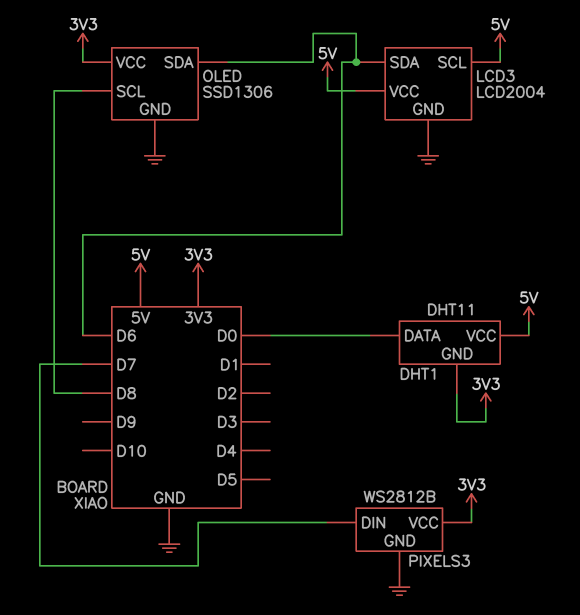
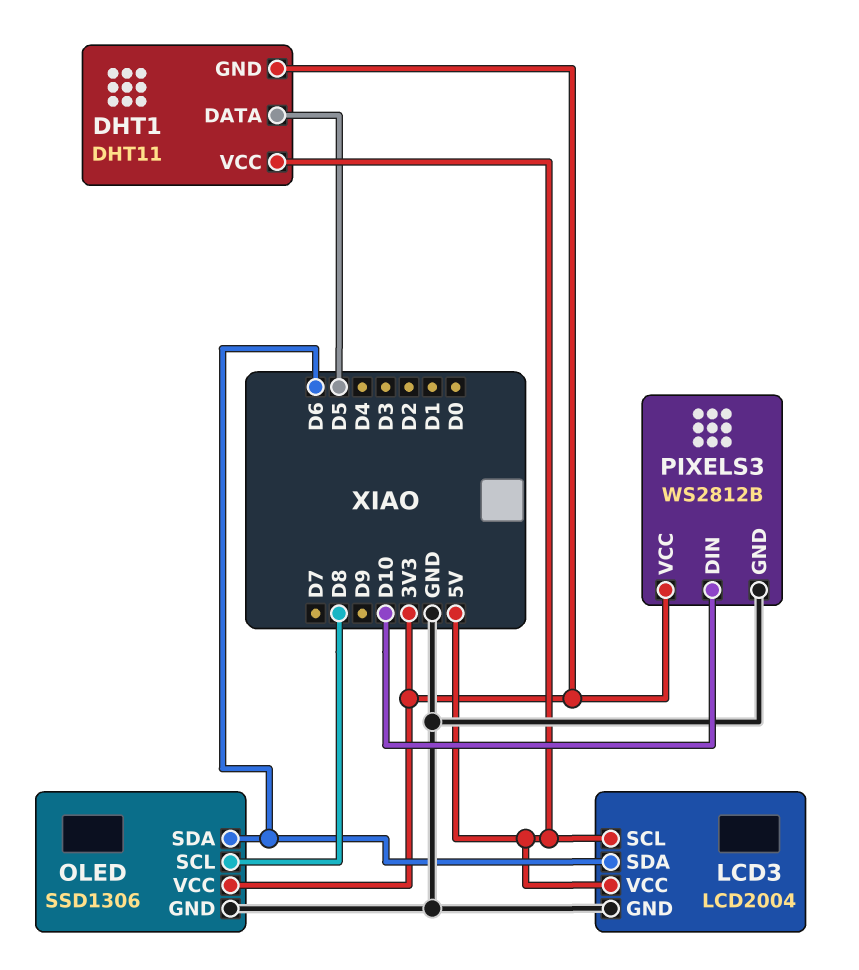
DHT1 pin DATA: D0 -> D5
PIXELS3 pin DIN: D7 -> D10

